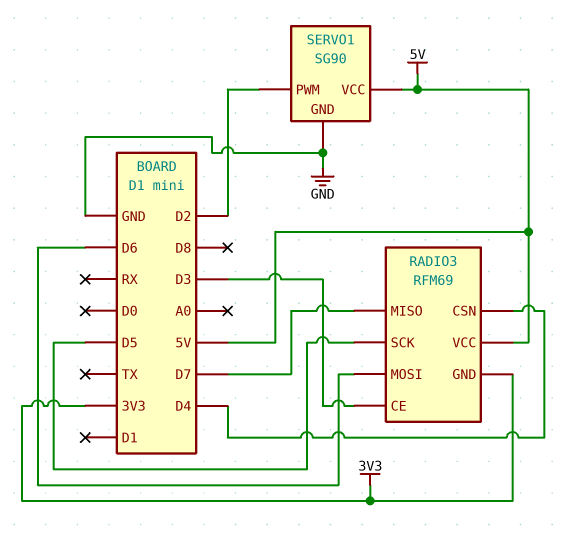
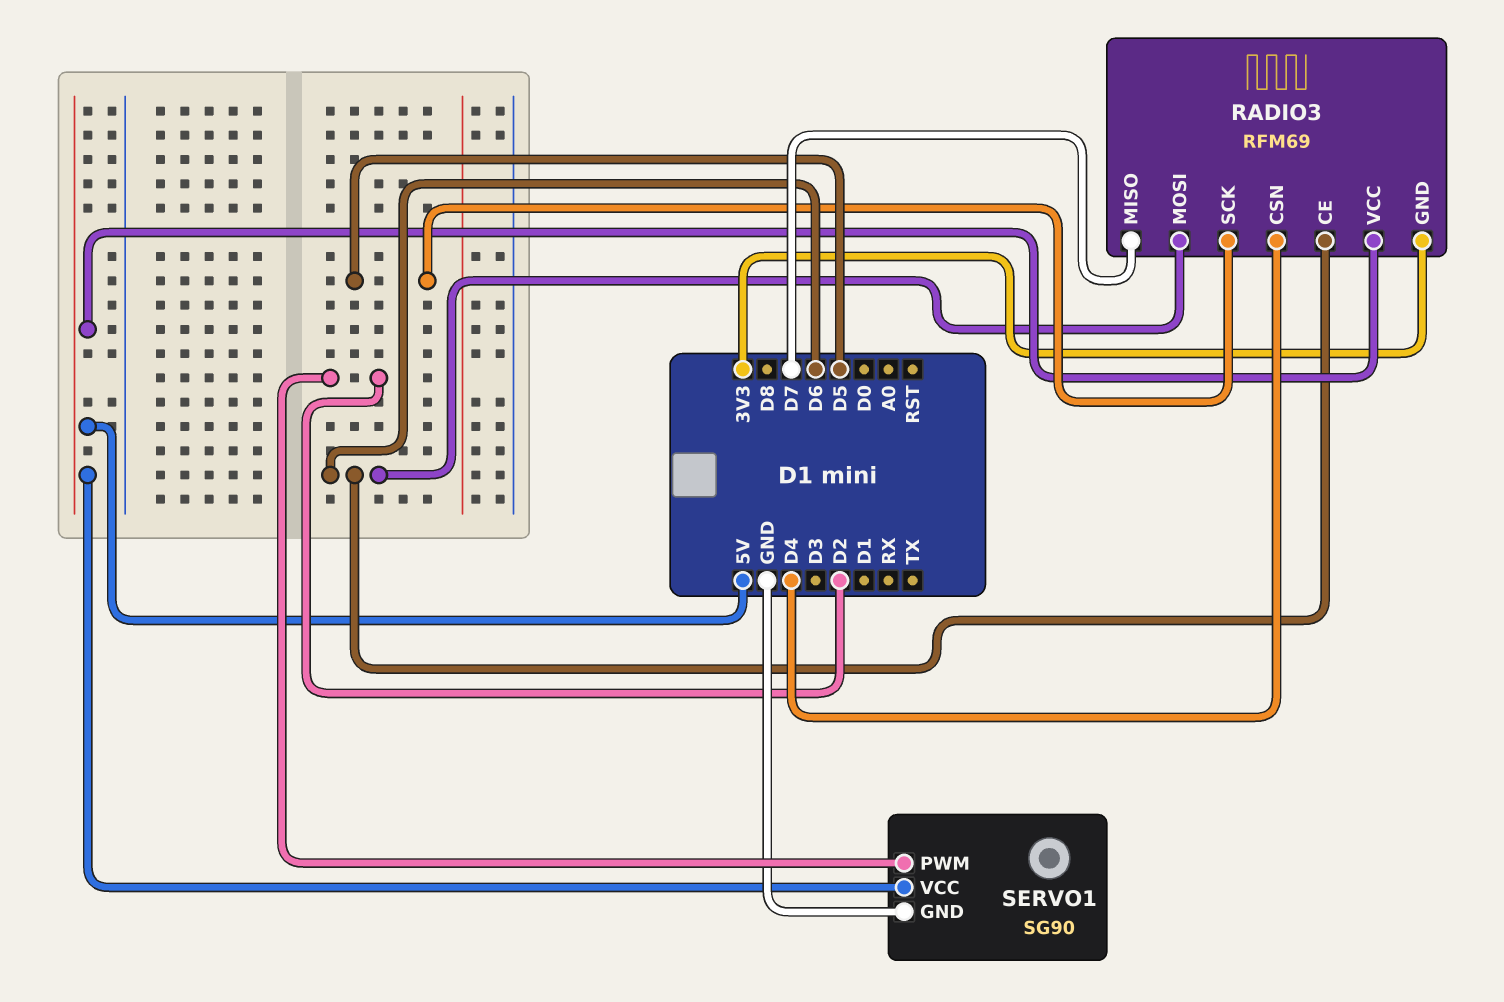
RADIO3 pin CE: D3 -> D6

